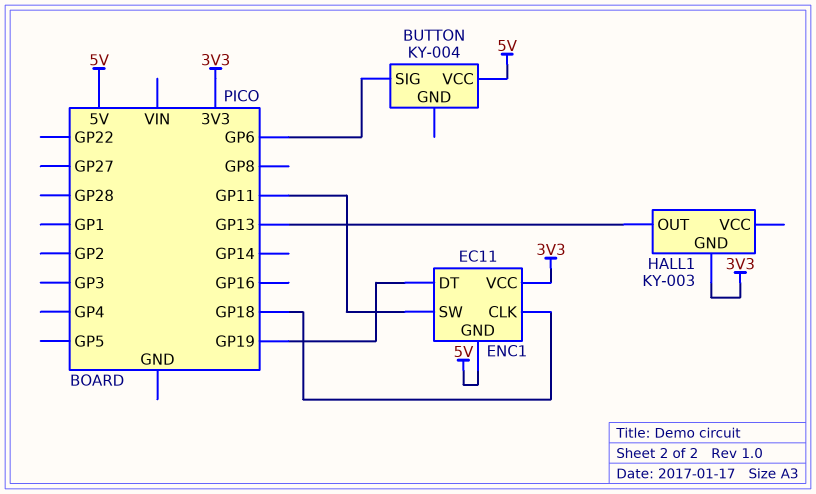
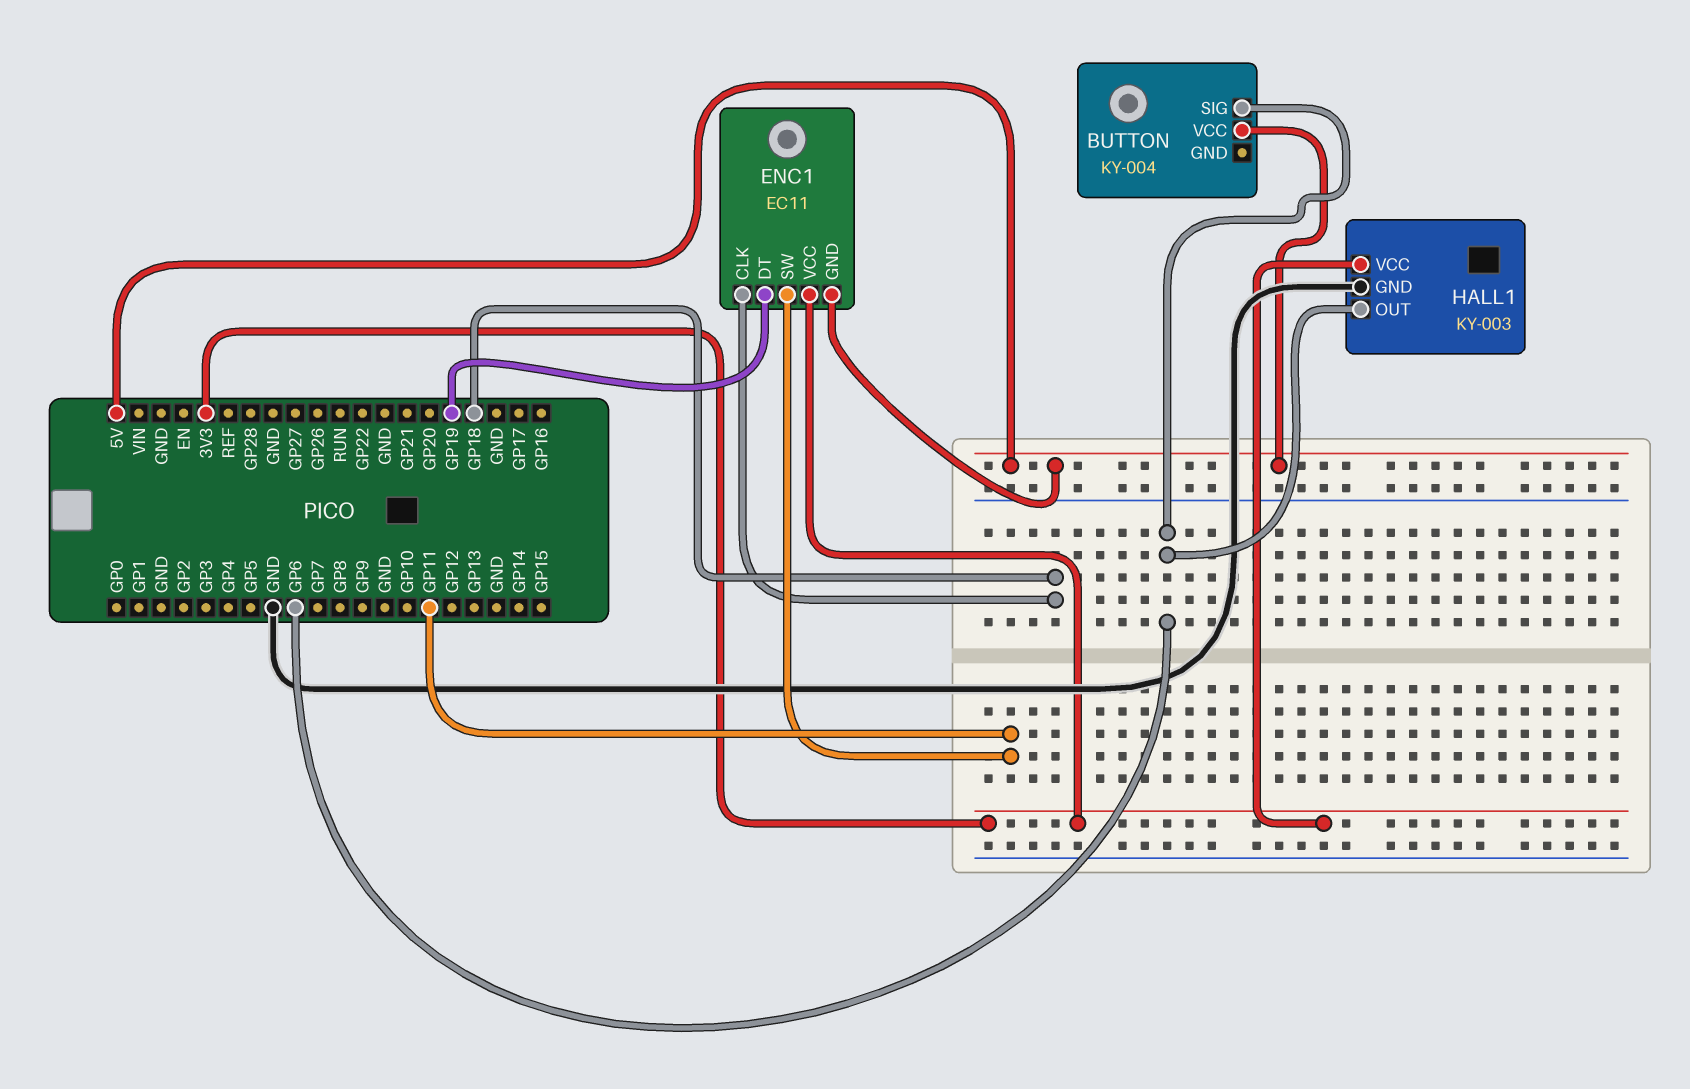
HALL1 pin GND: 3V3 -> GND
HALL1 pin OUT: GP13 -> GP6
HALL1 pin VCC: none -> 3V3

